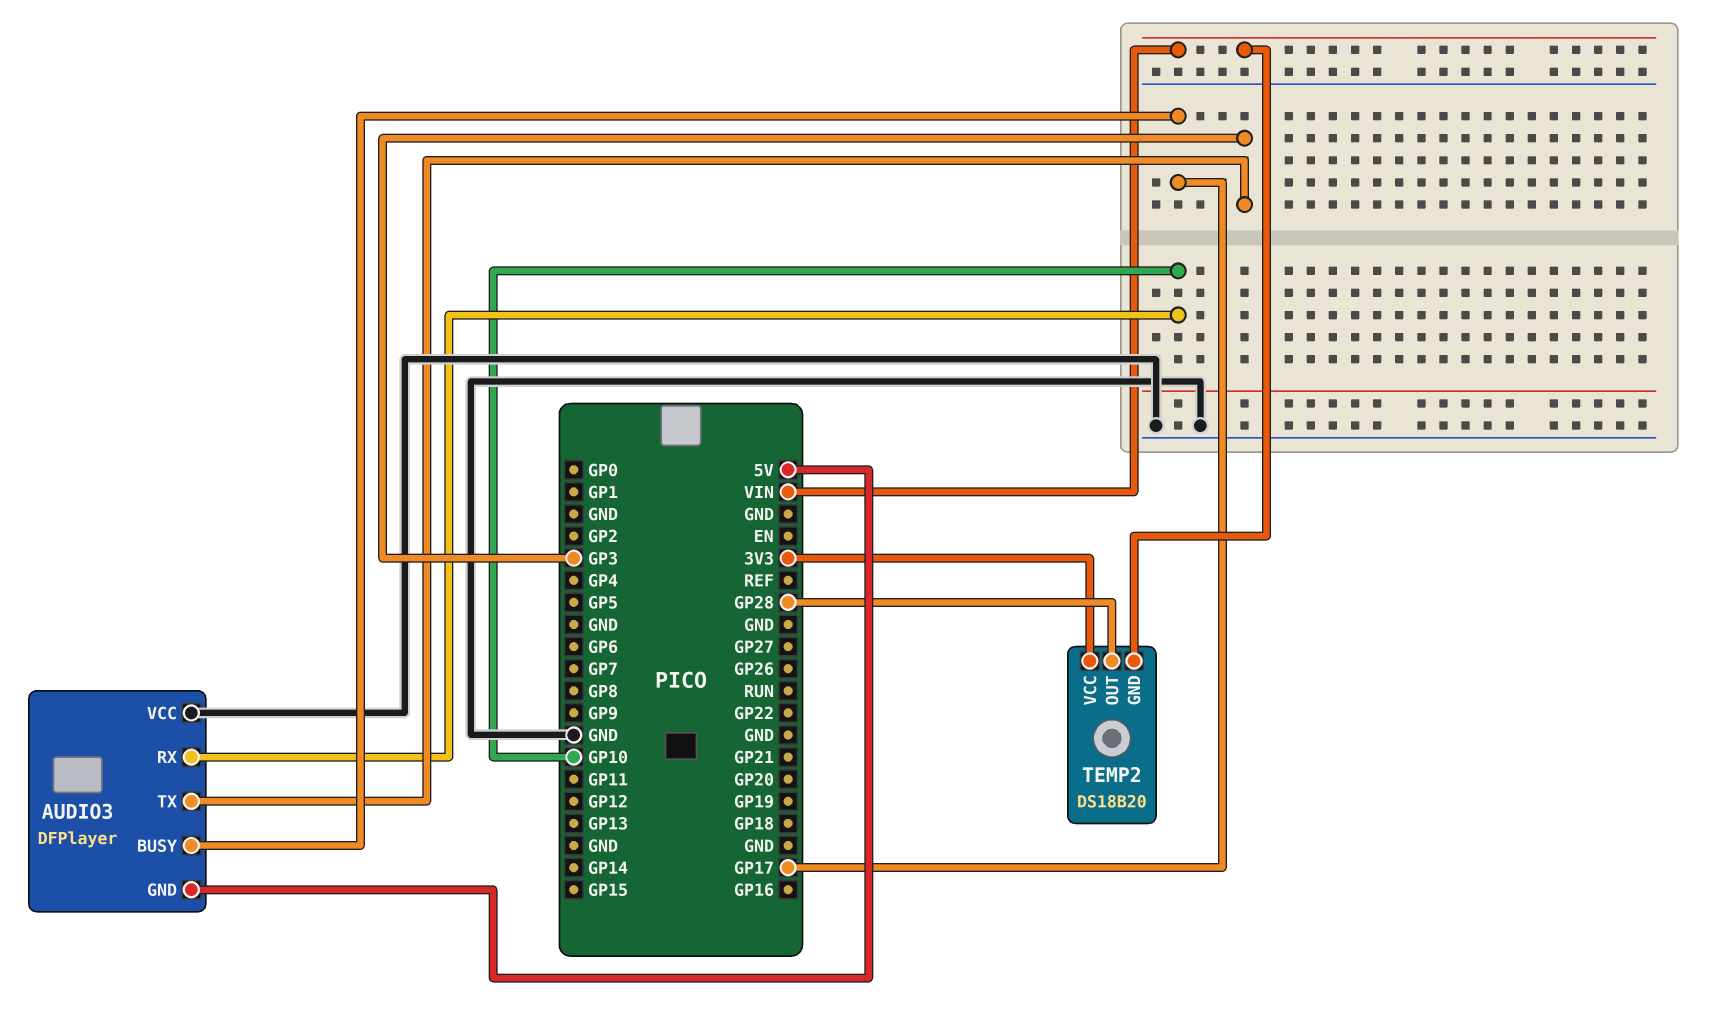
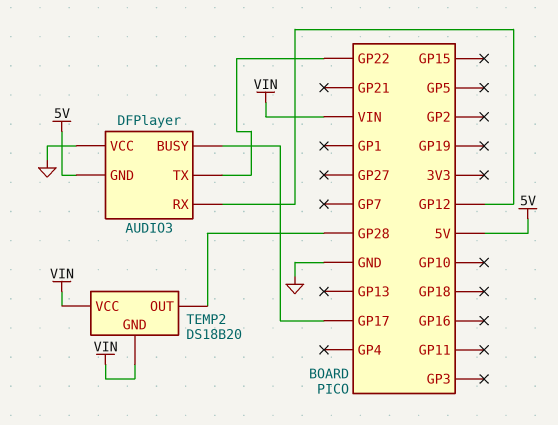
AUDIO3 pin RX: GP10 -> GP12
AUDIO3 pin TX: GP3 -> GP22
TEMP2 pin VCC: 3V3 -> VIN

